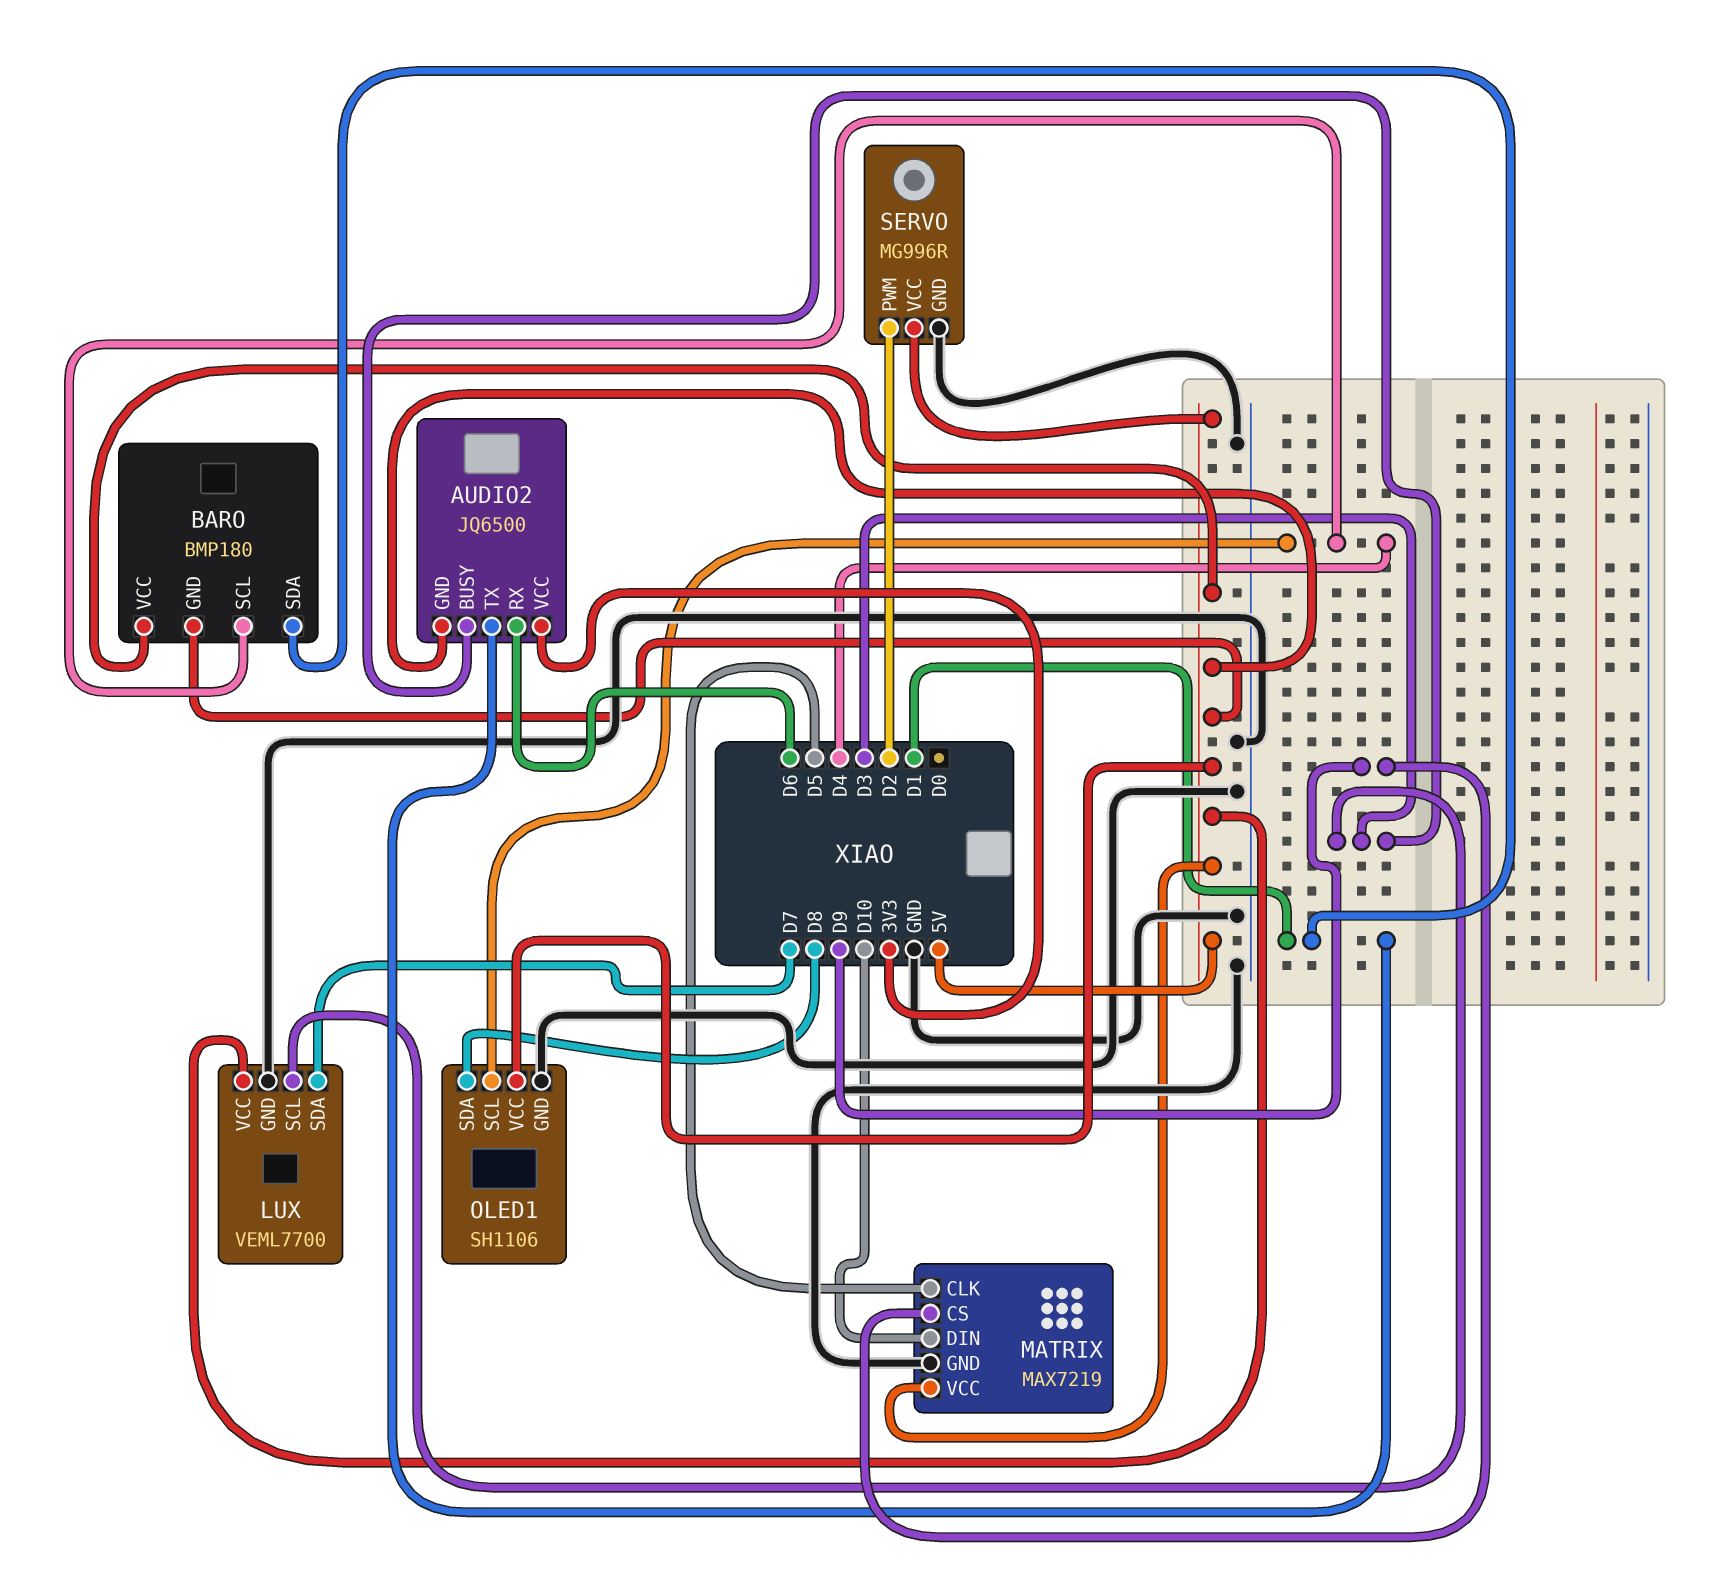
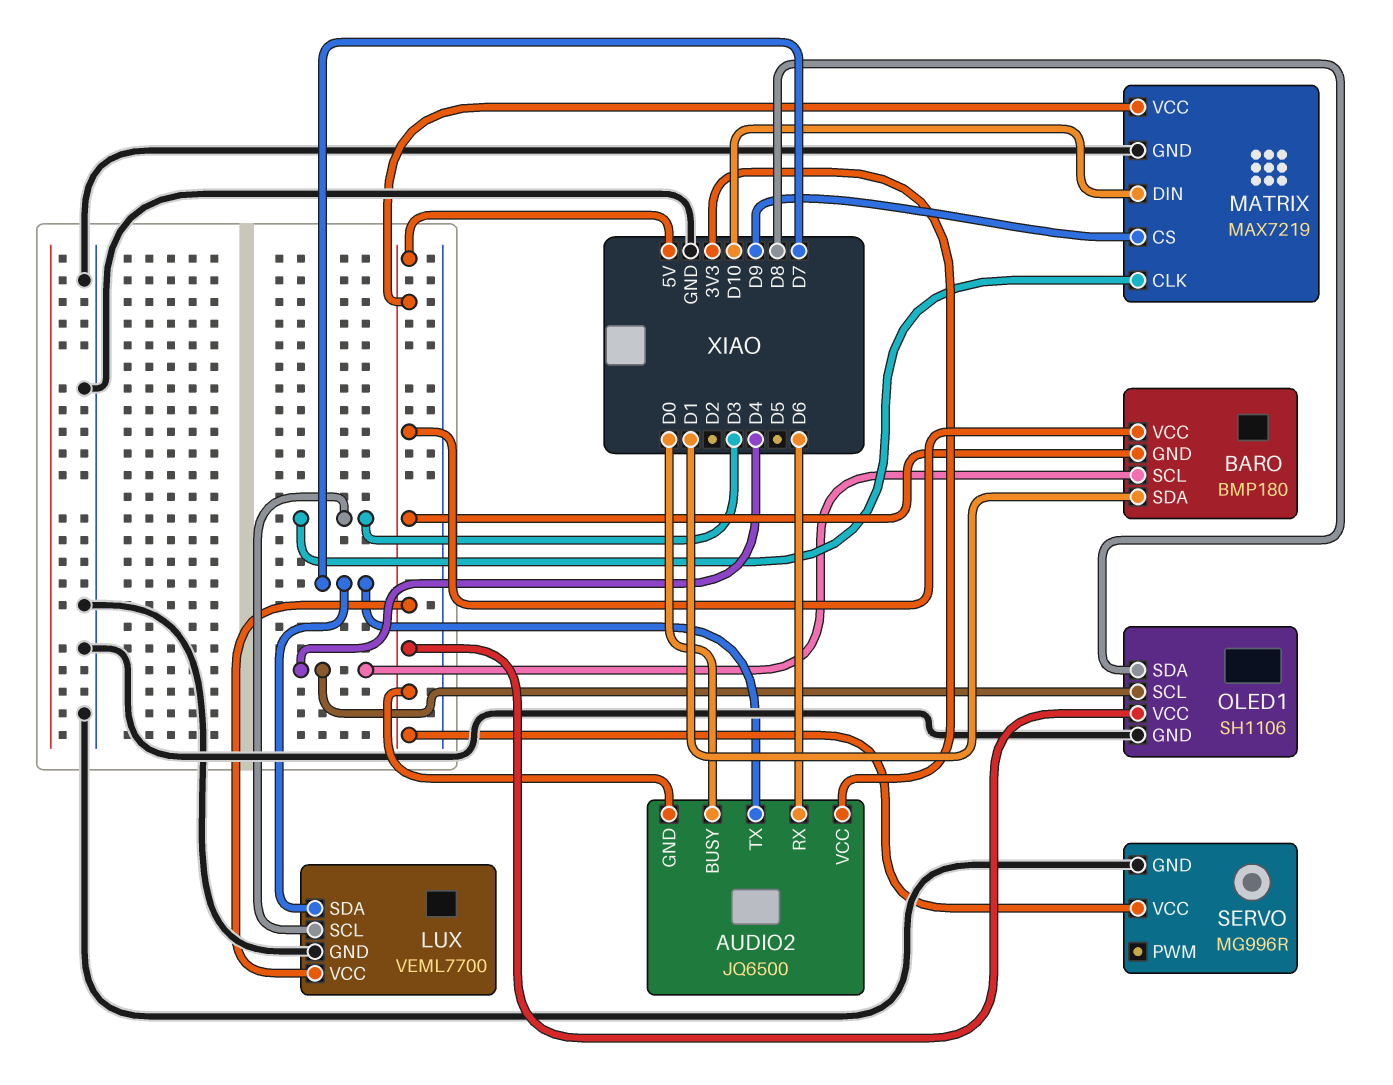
AUDIO2 pin BUSY: D3 -> D0
AUDIO2 pin TX: D1 -> D7
MATRIX pin CLK: D5 -> D3
SERVO pin PWM: D2 -> none

